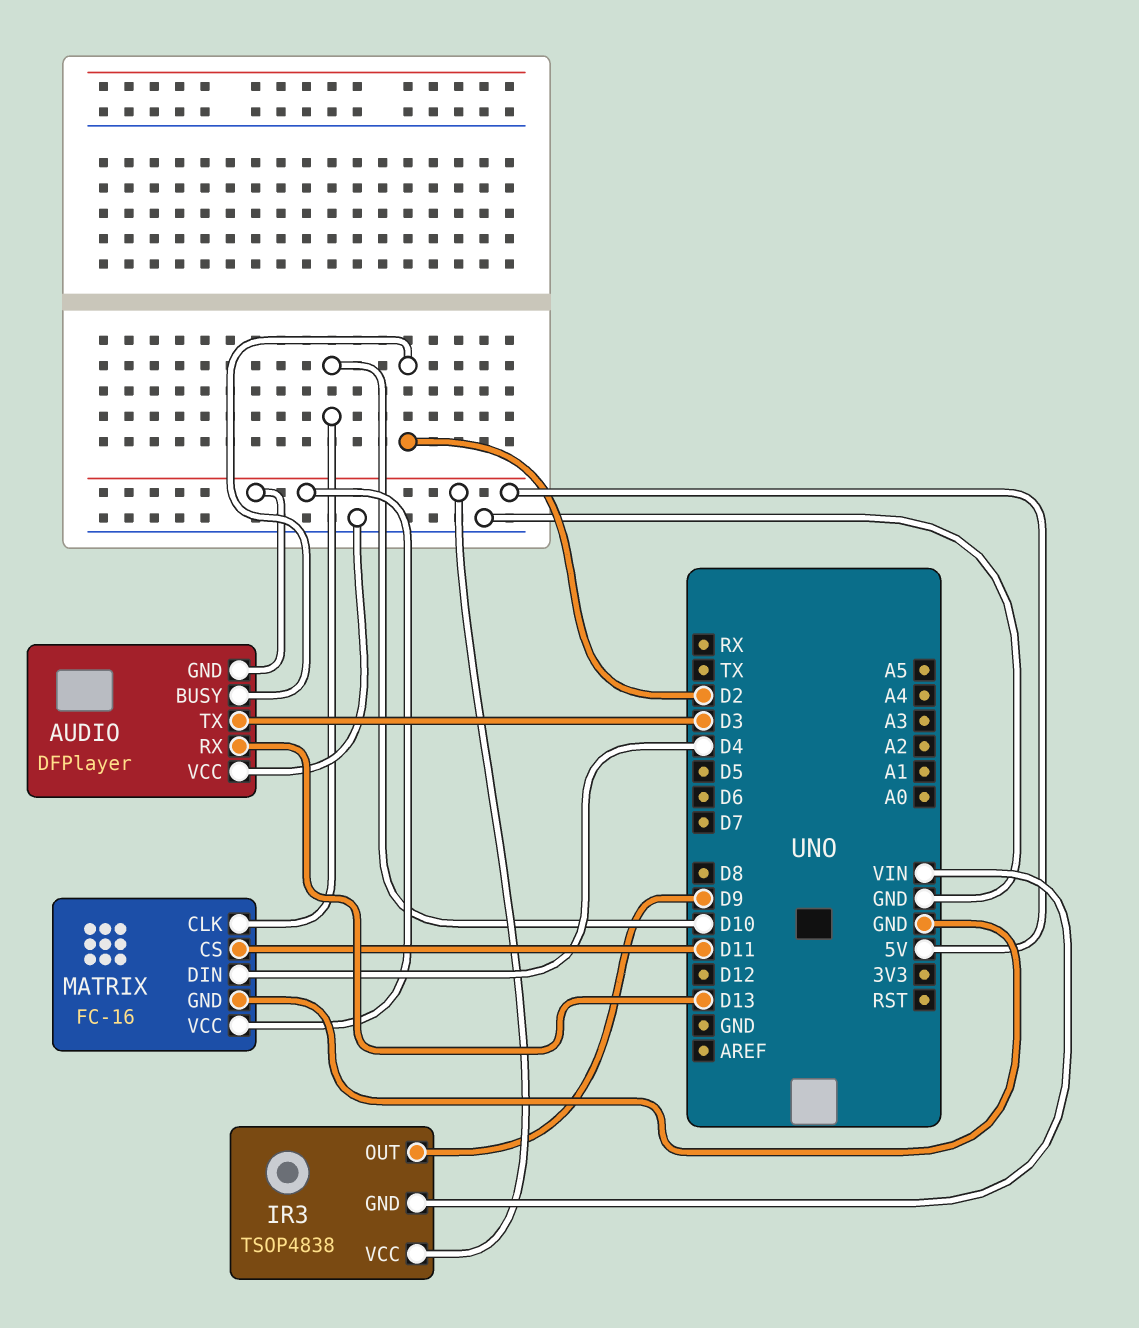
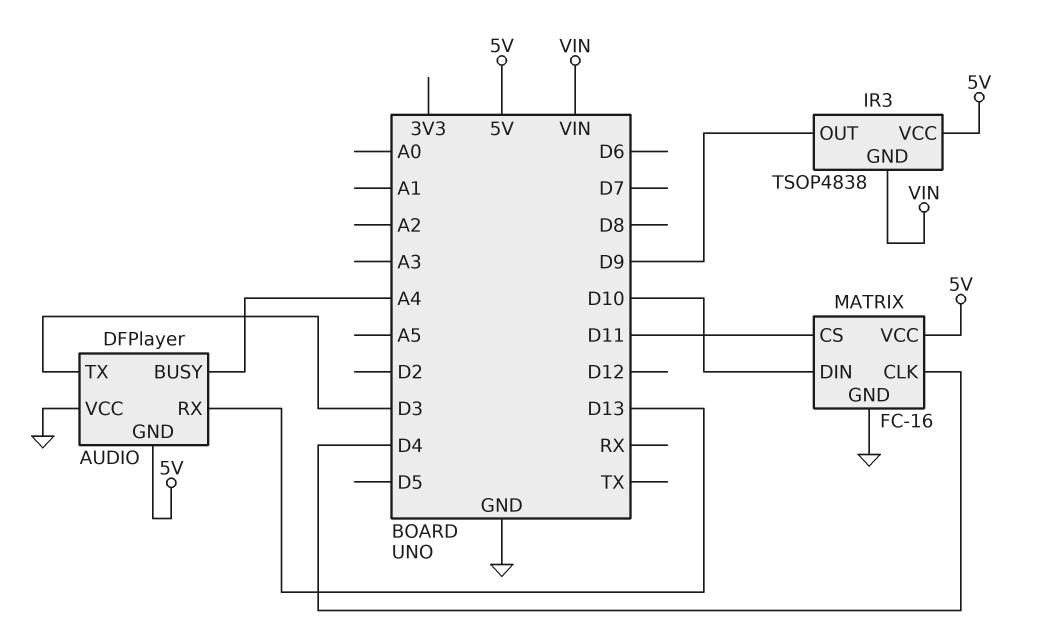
AUDIO pin BUSY: D2 -> A4
MATRIX pin CLK: D10 -> D4
MATRIX pin DIN: D4 -> D10

